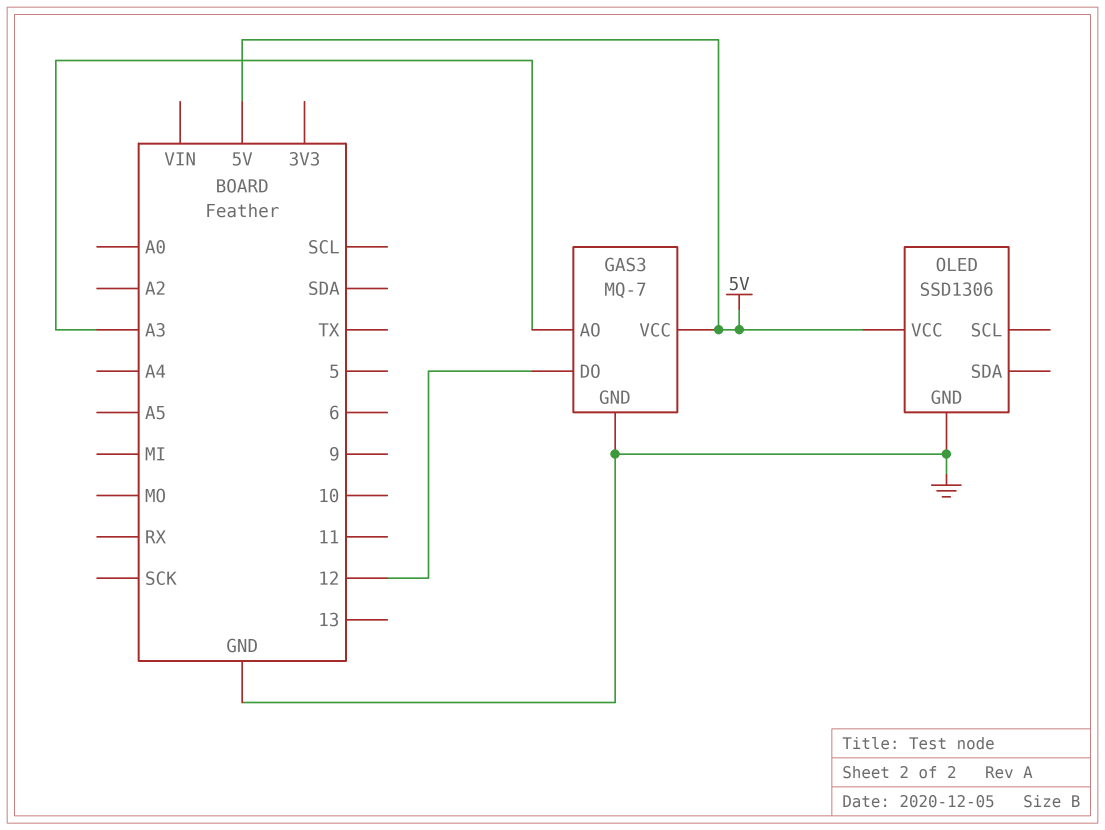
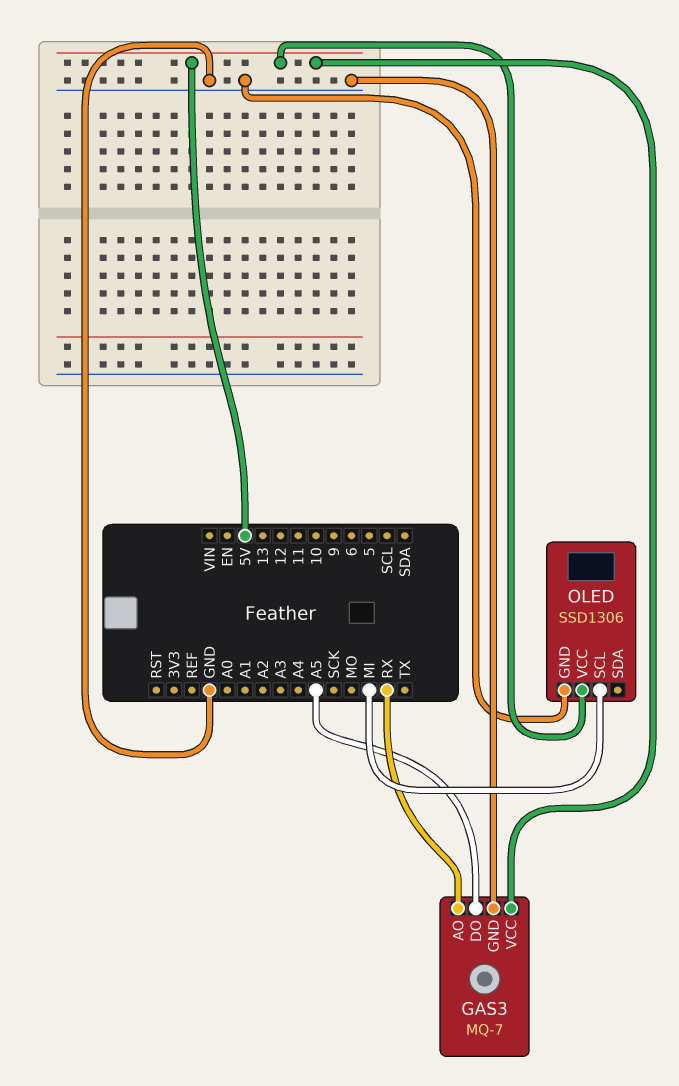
GAS3 pin AO: A3 -> RX
GAS3 pin DO: 12 -> A5
OLED pin SCL: none -> MI

